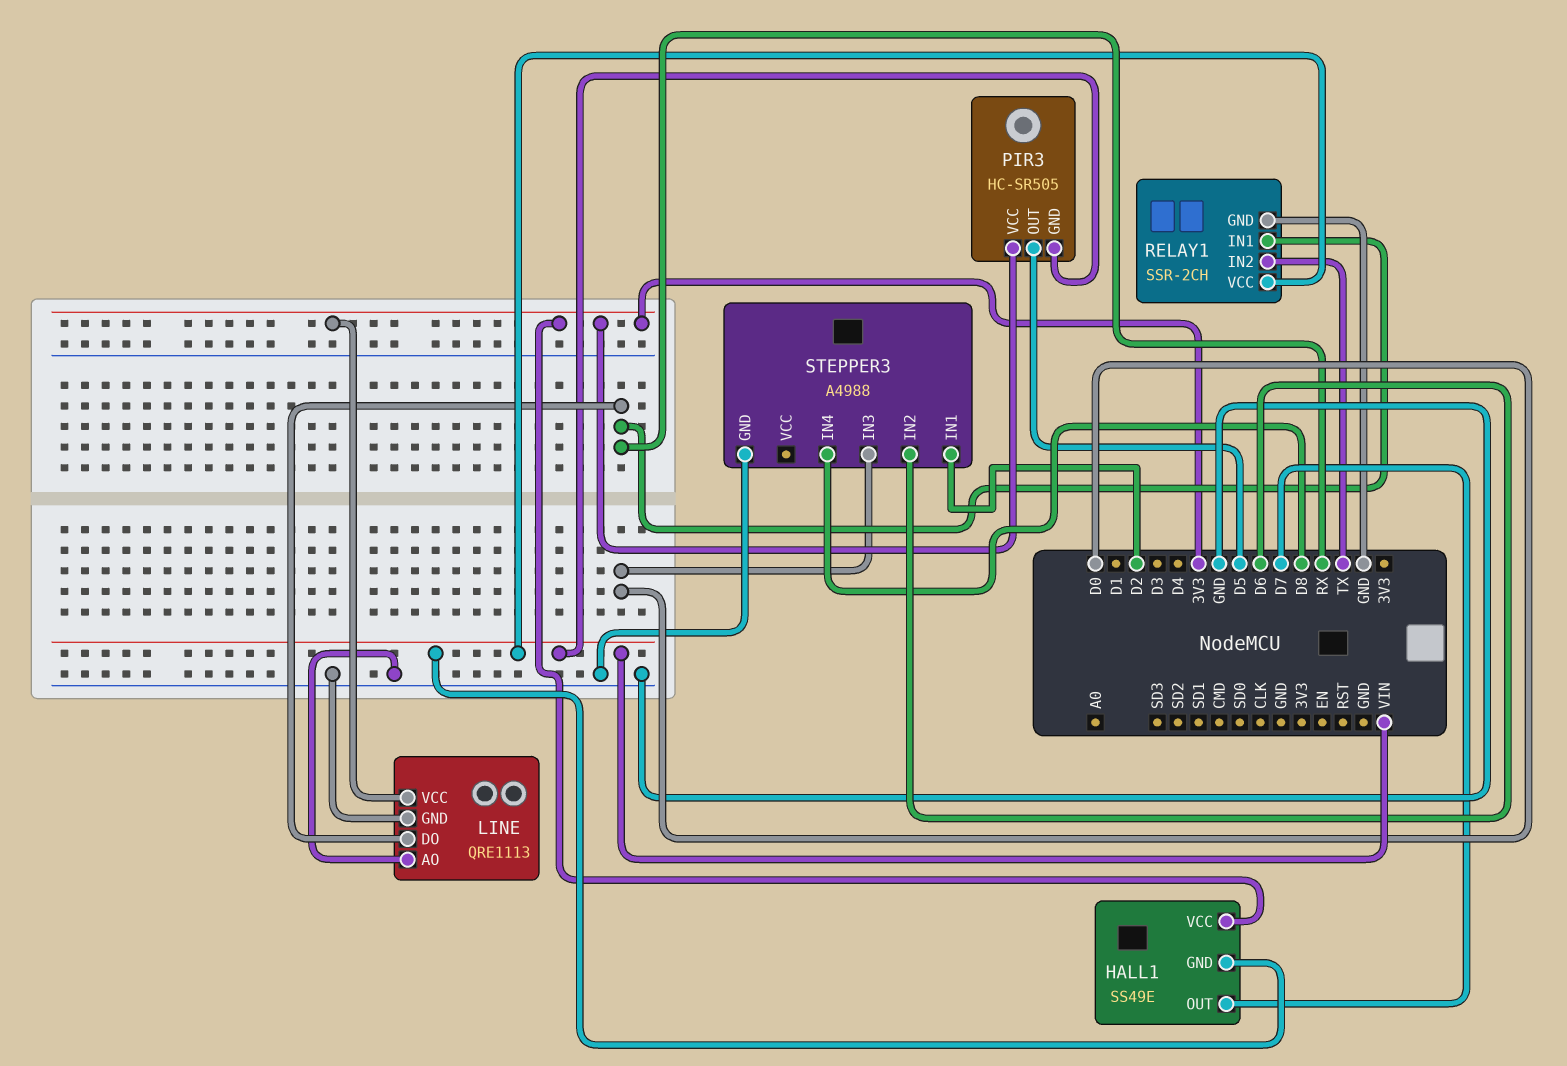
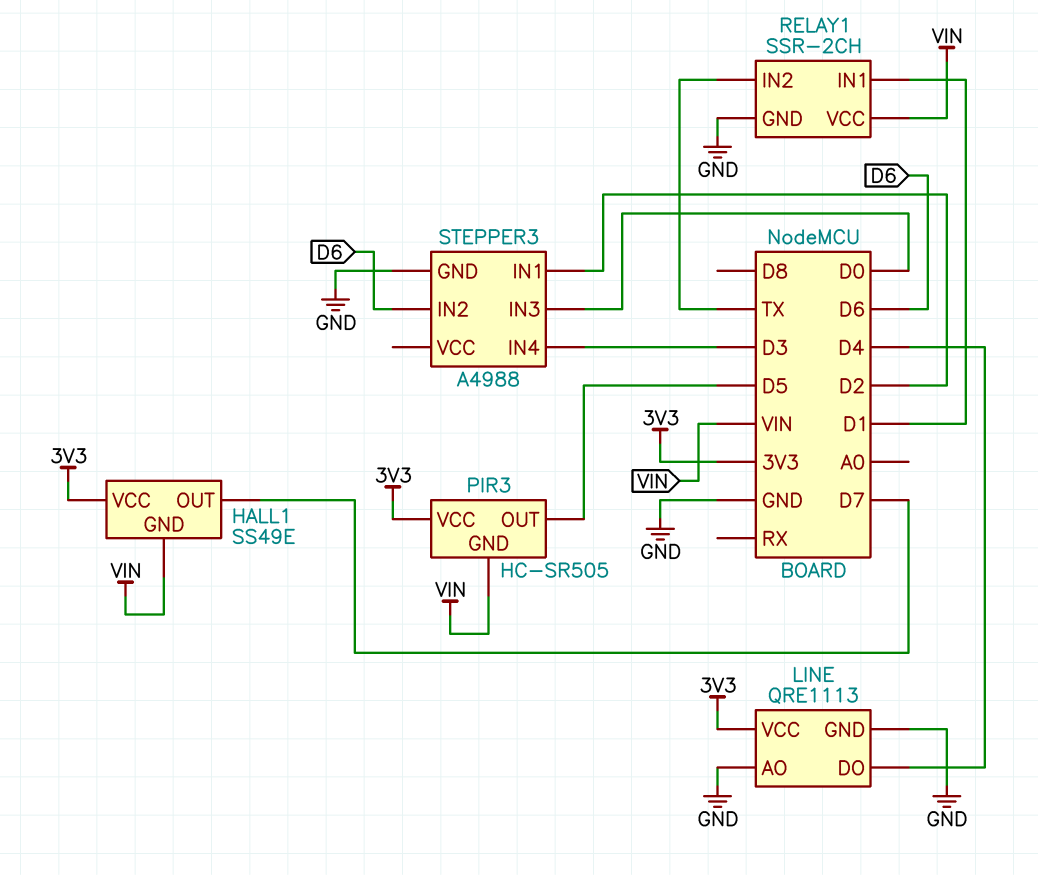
LINE pin DO: RX -> D4
RELAY1 pin IN1: RX -> D1
STEPPER3 pin IN4: D8 -> D3

